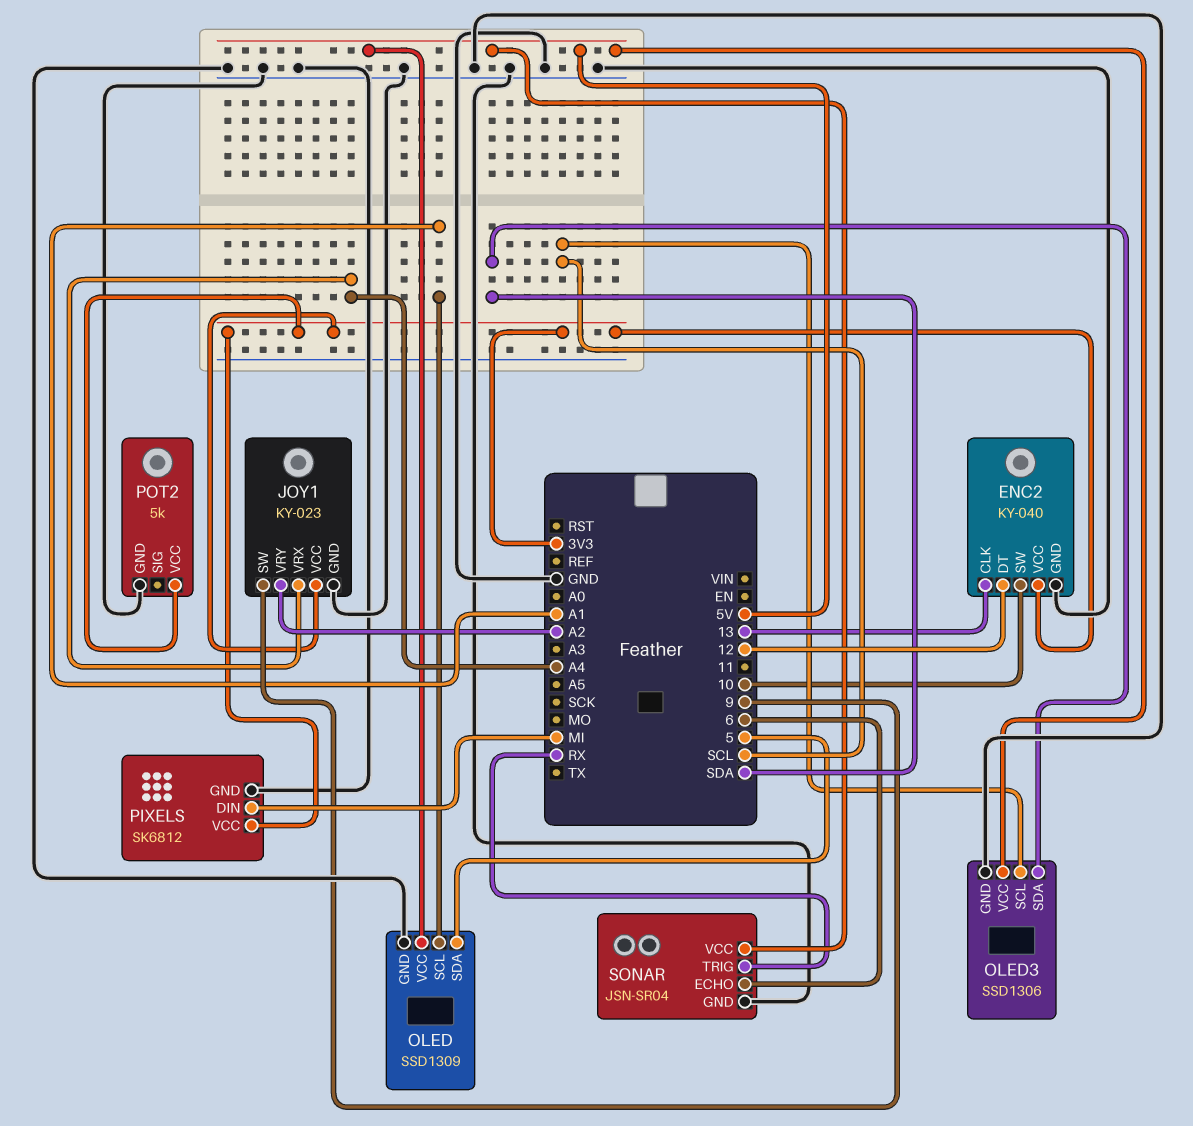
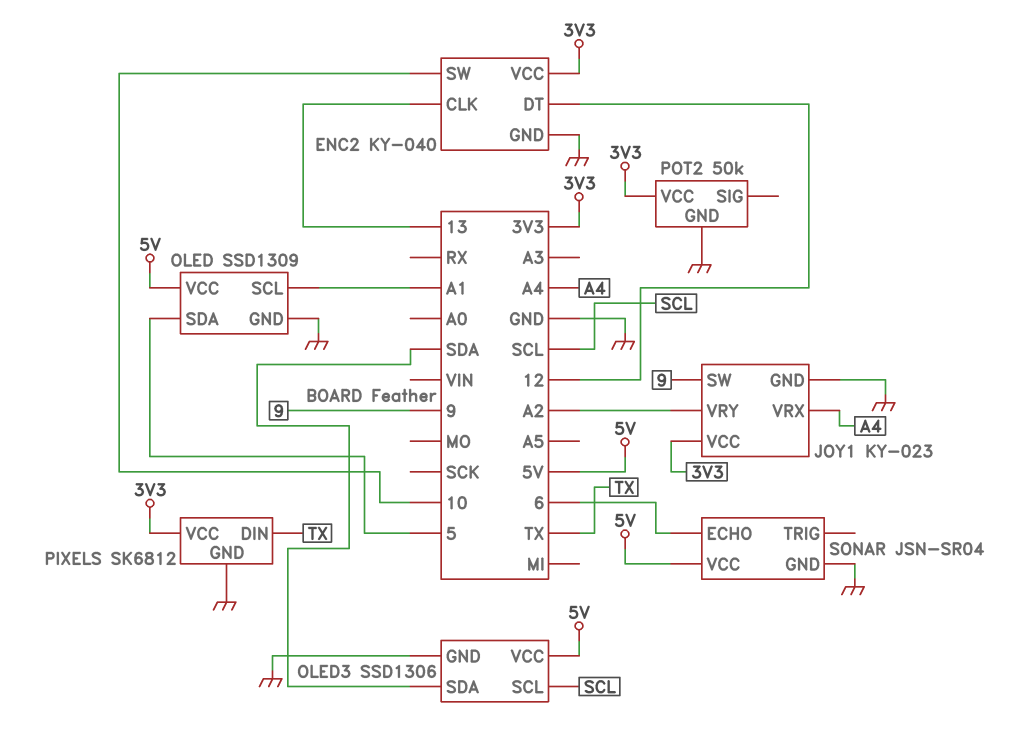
PIXELS pin DIN: MI -> TX
POT2: 5k -> 50k
SONAR pin TRIG: RX -> none

